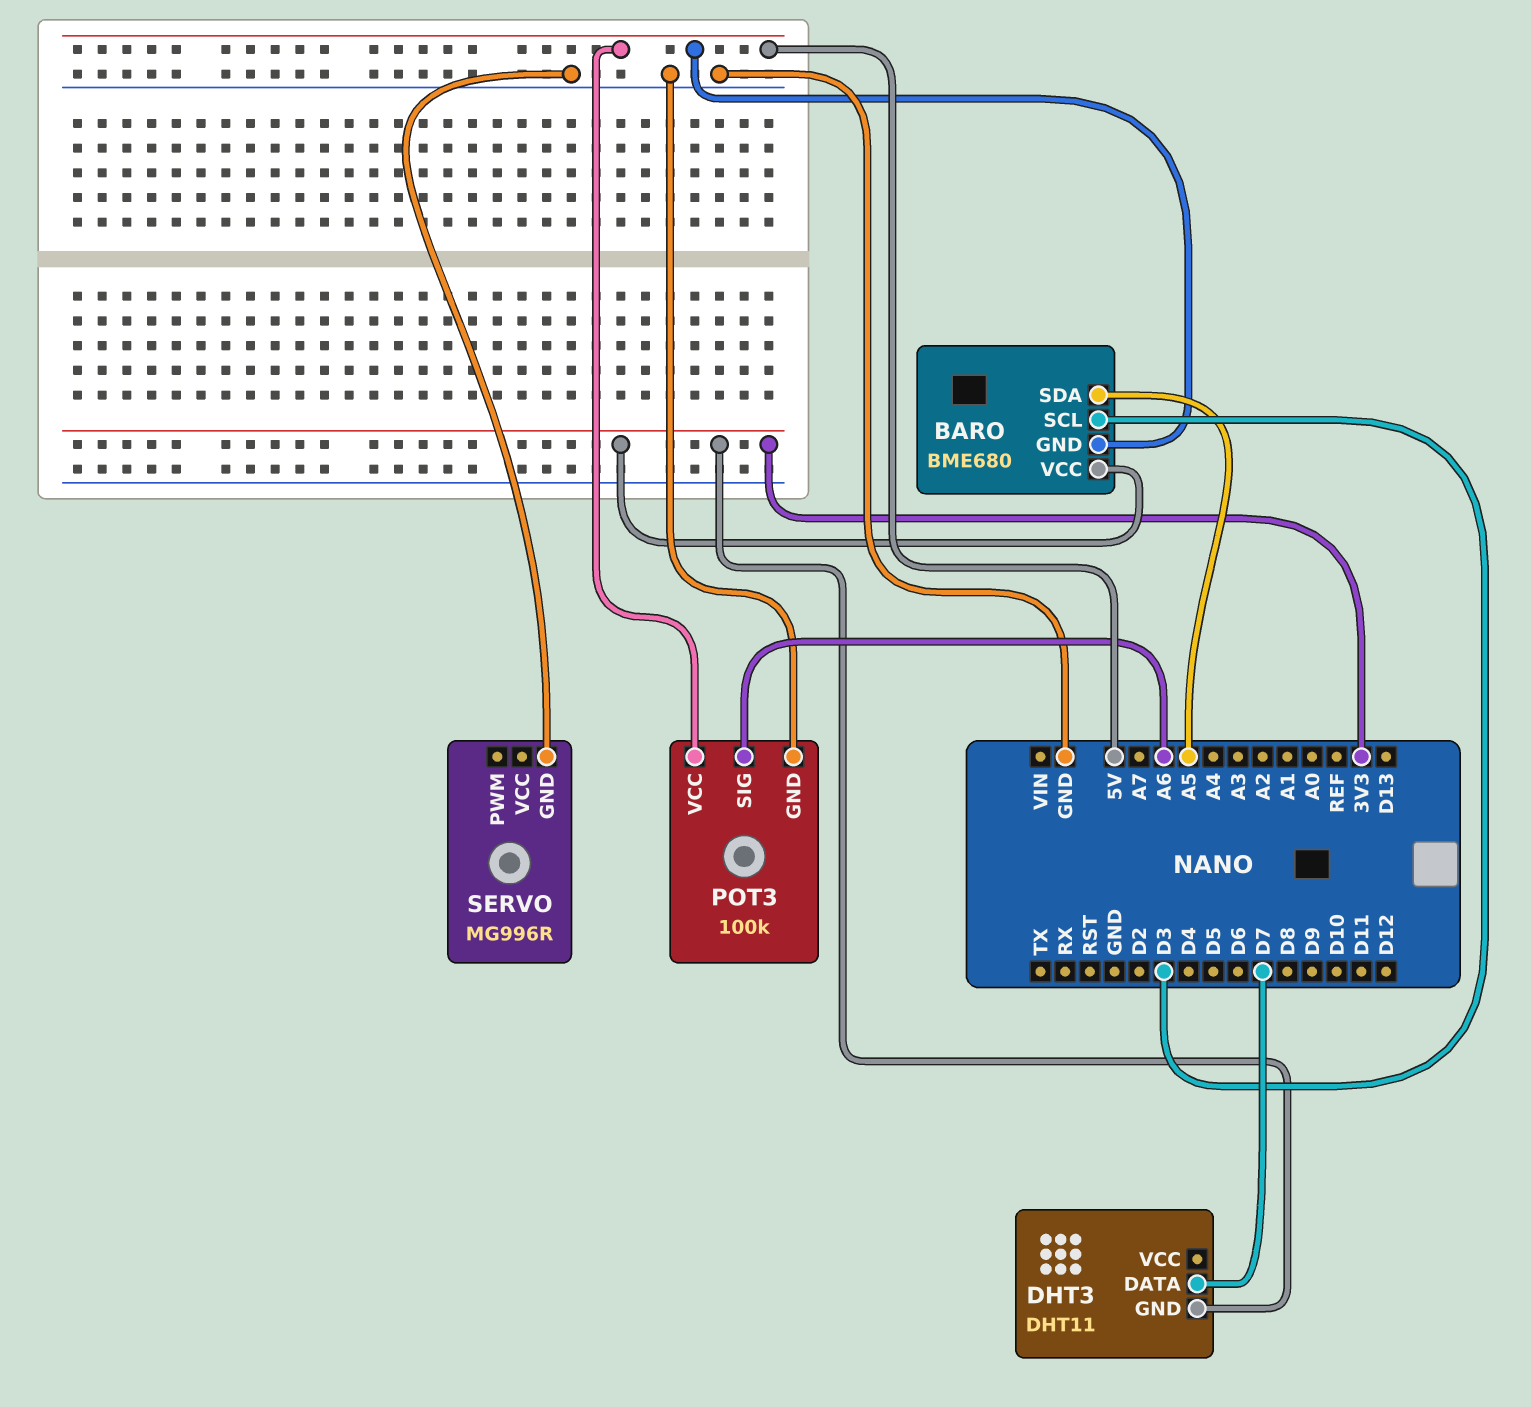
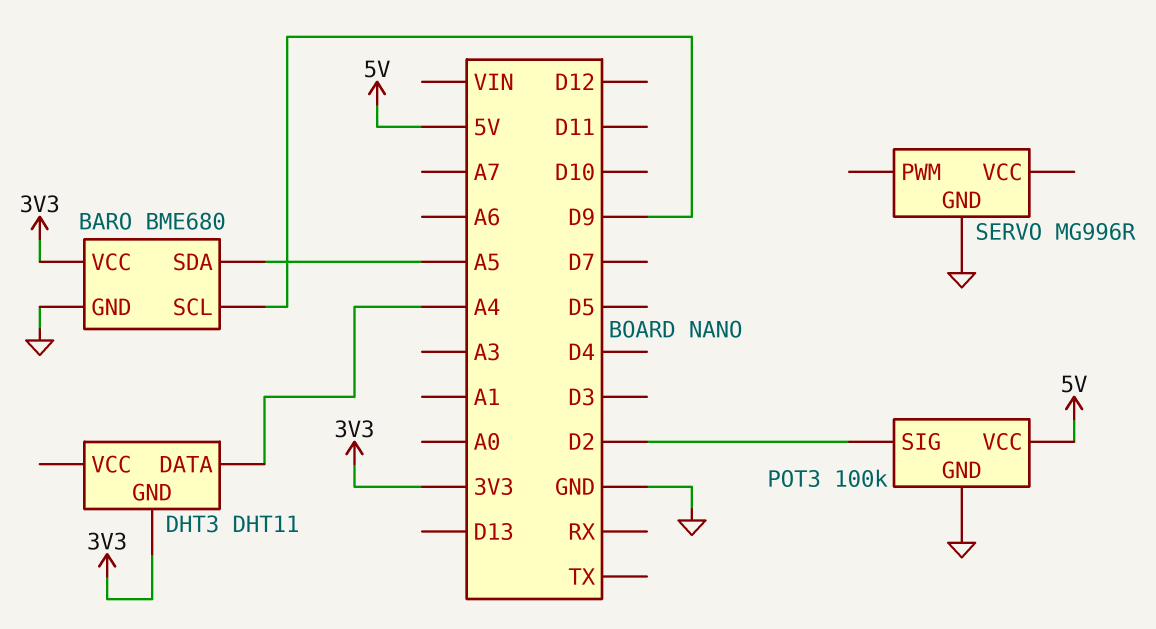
BARO pin GND: 5V -> GND
BARO pin SCL: D3 -> D9
DHT3 pin DATA: D7 -> A4
POT3 pin SIG: A6 -> D2

